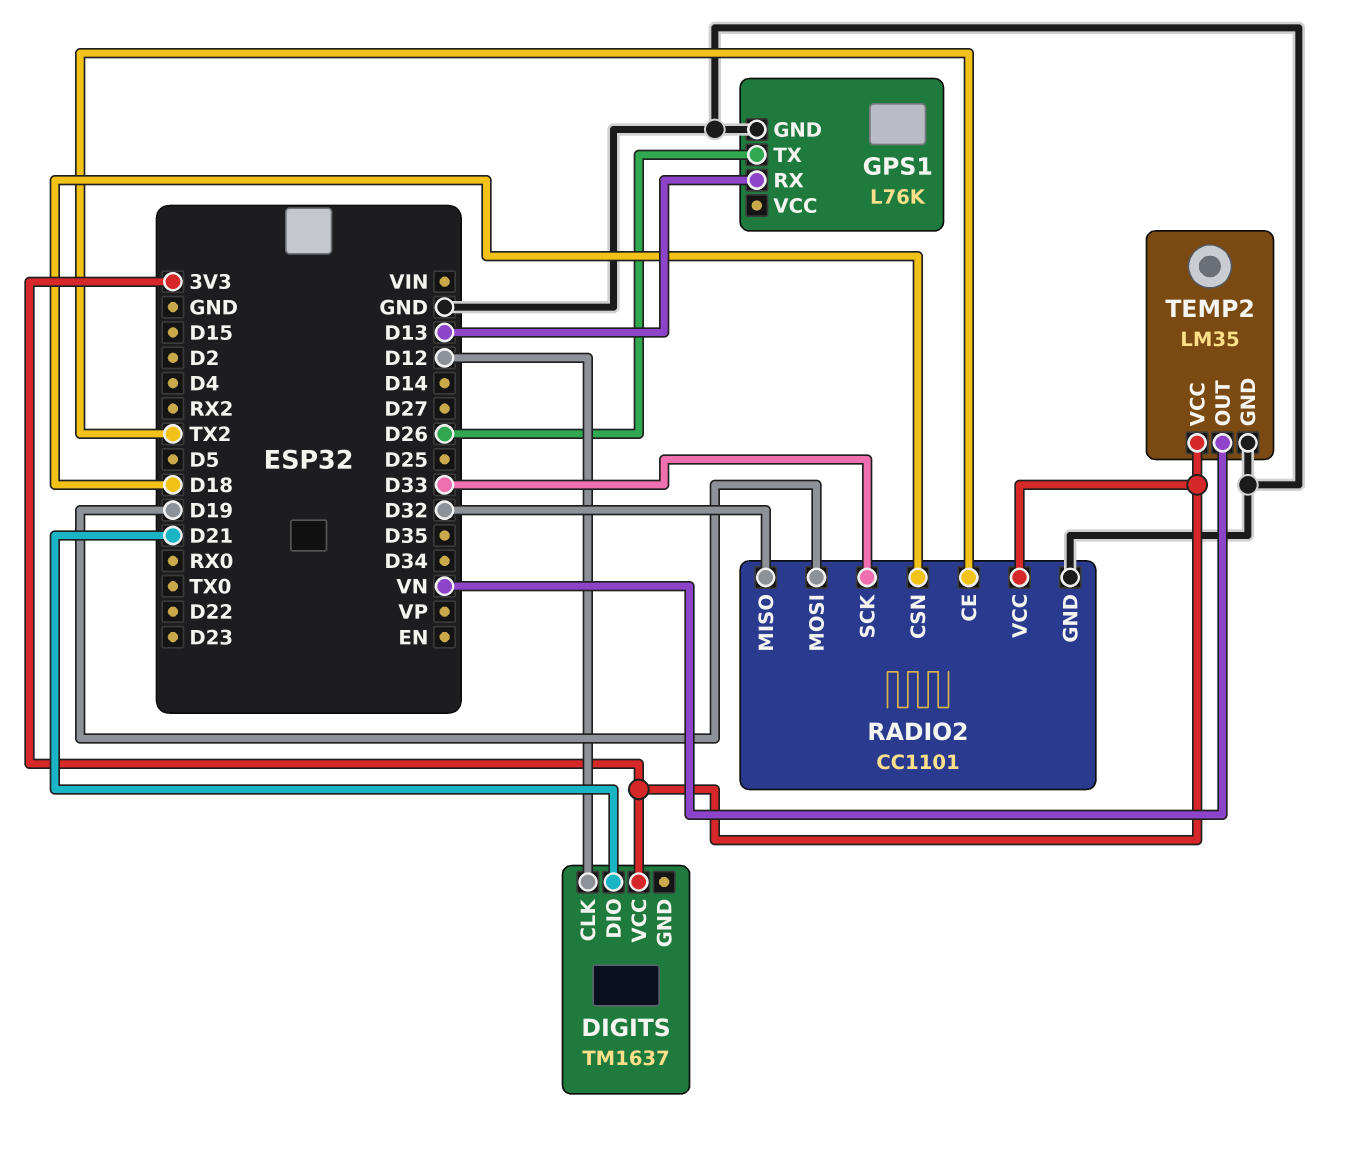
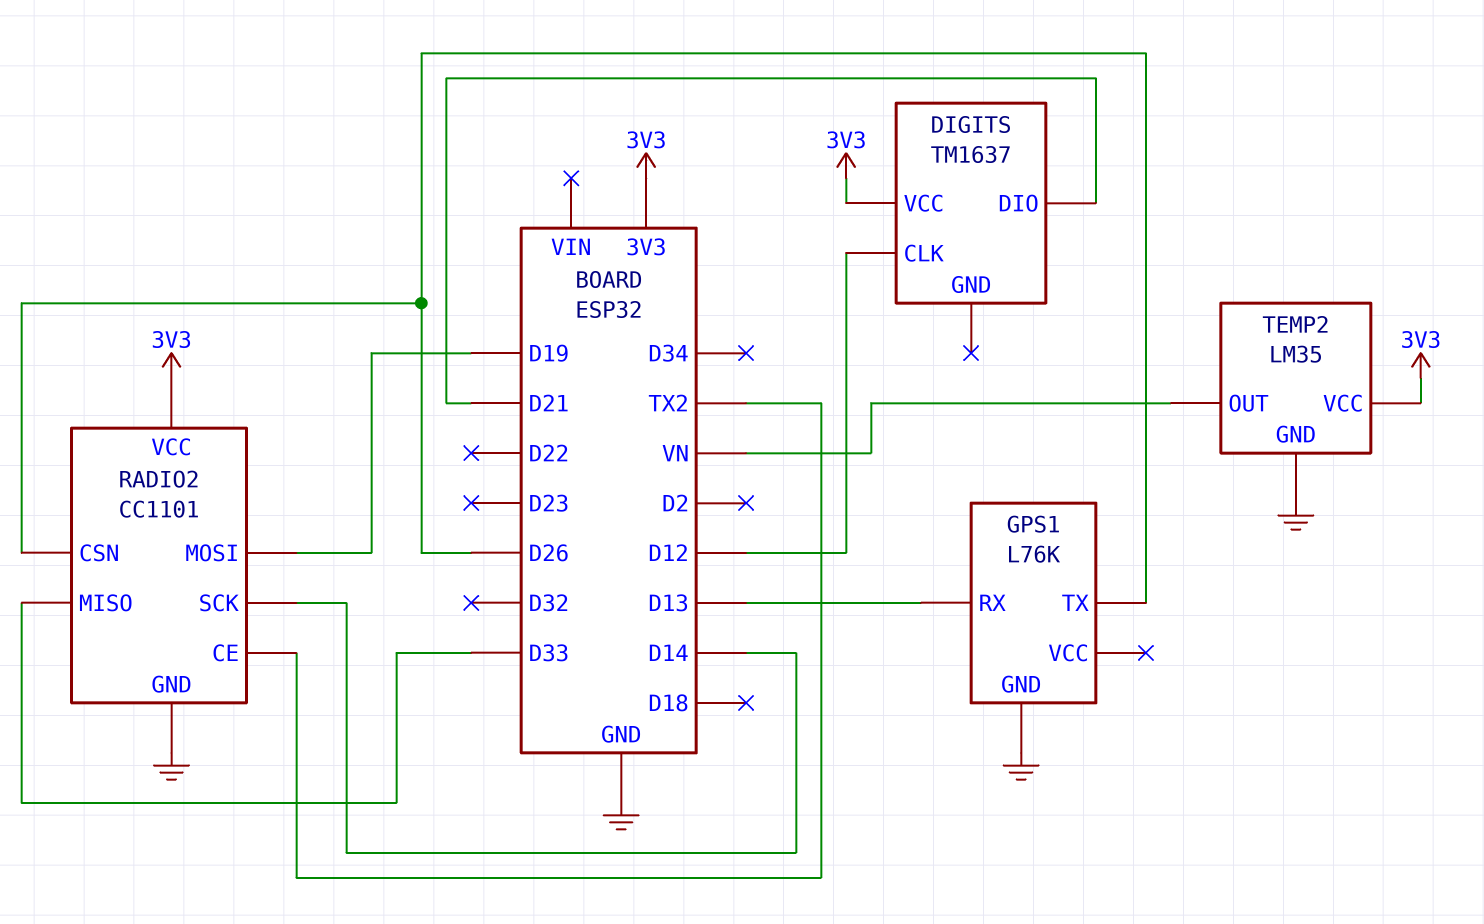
RADIO2 pin CSN: D18 -> D26
RADIO2 pin MISO: D32 -> D33
RADIO2 pin SCK: D33 -> D14

